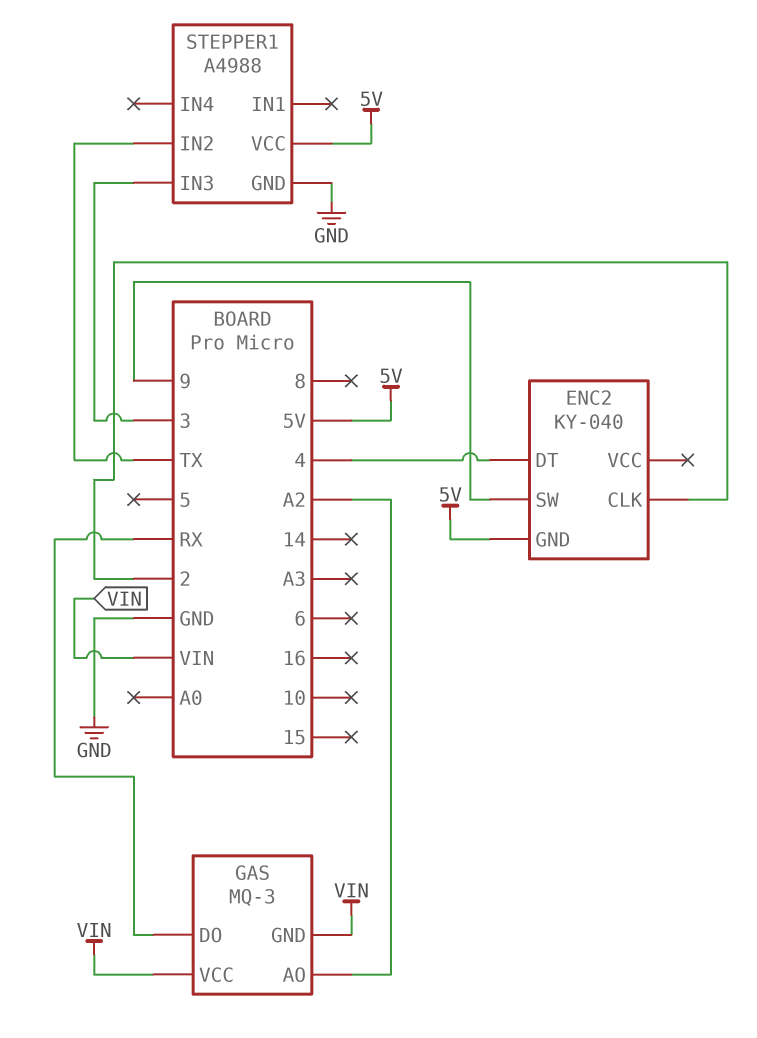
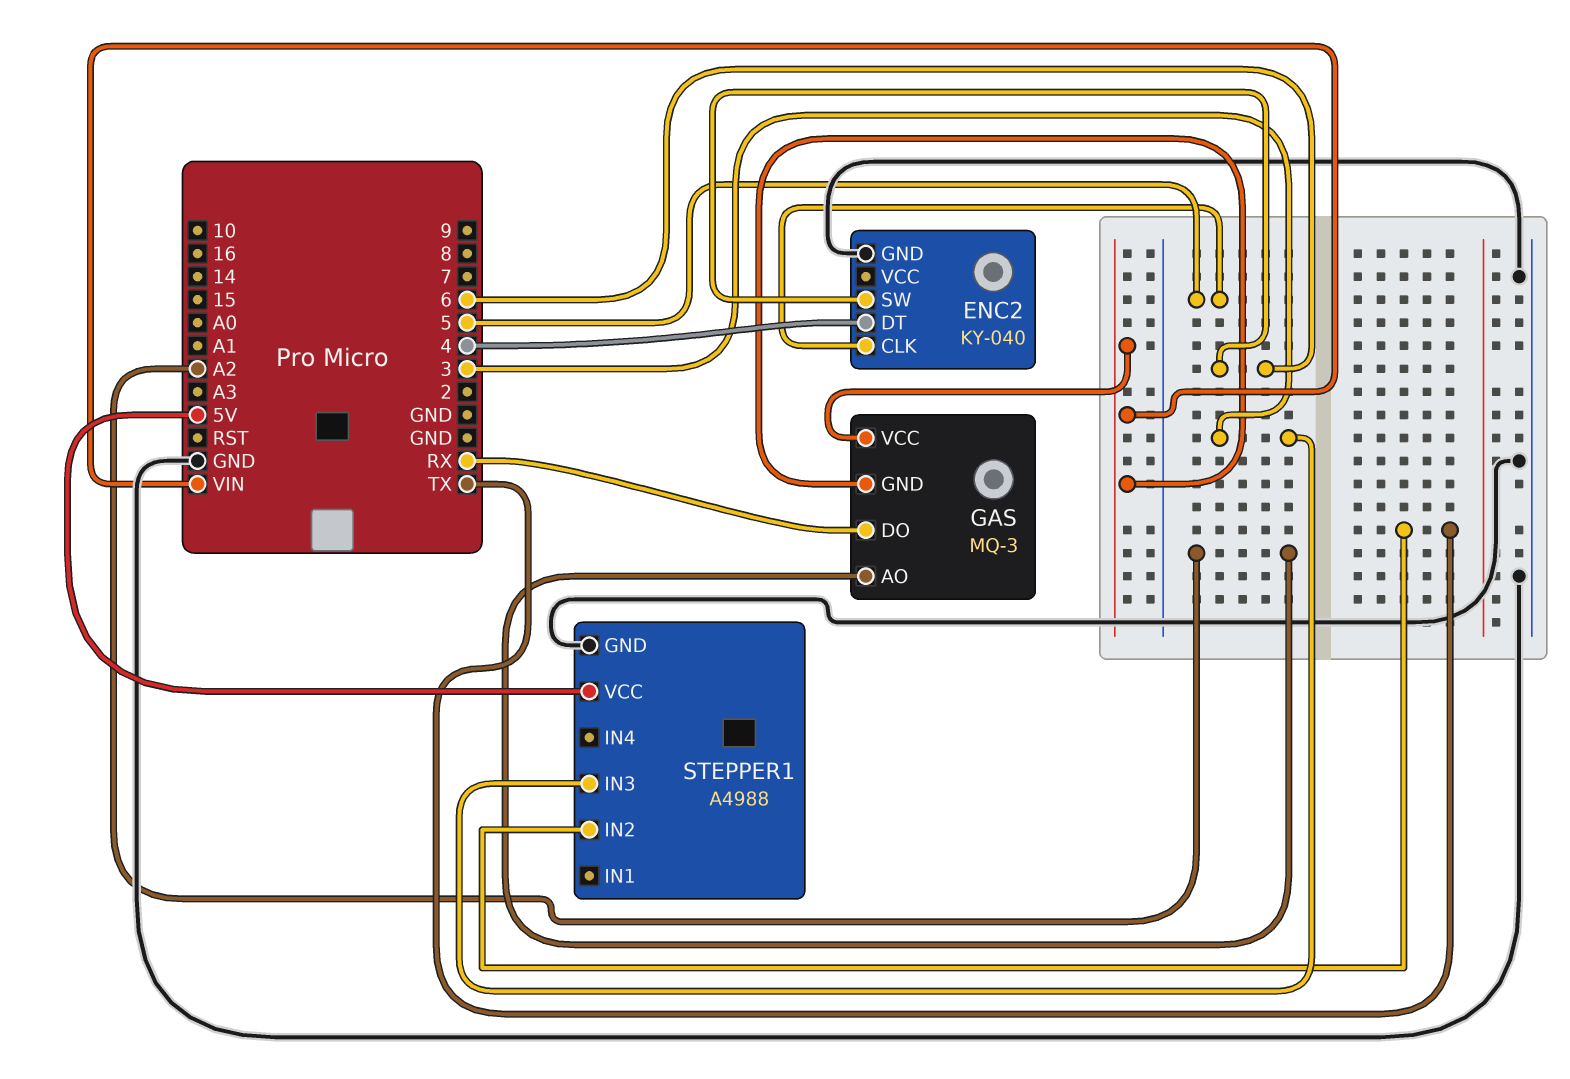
ENC2 pin CLK: 2 -> 5
ENC2 pin GND: 5V -> GND
ENC2 pin SW: 9 -> 6

